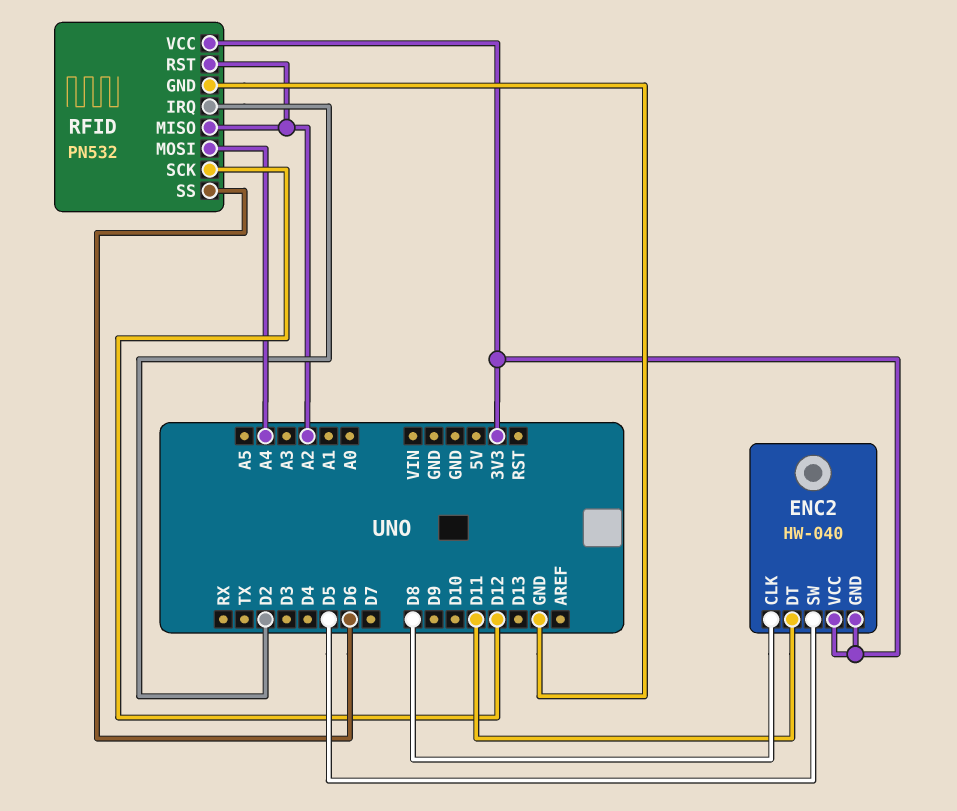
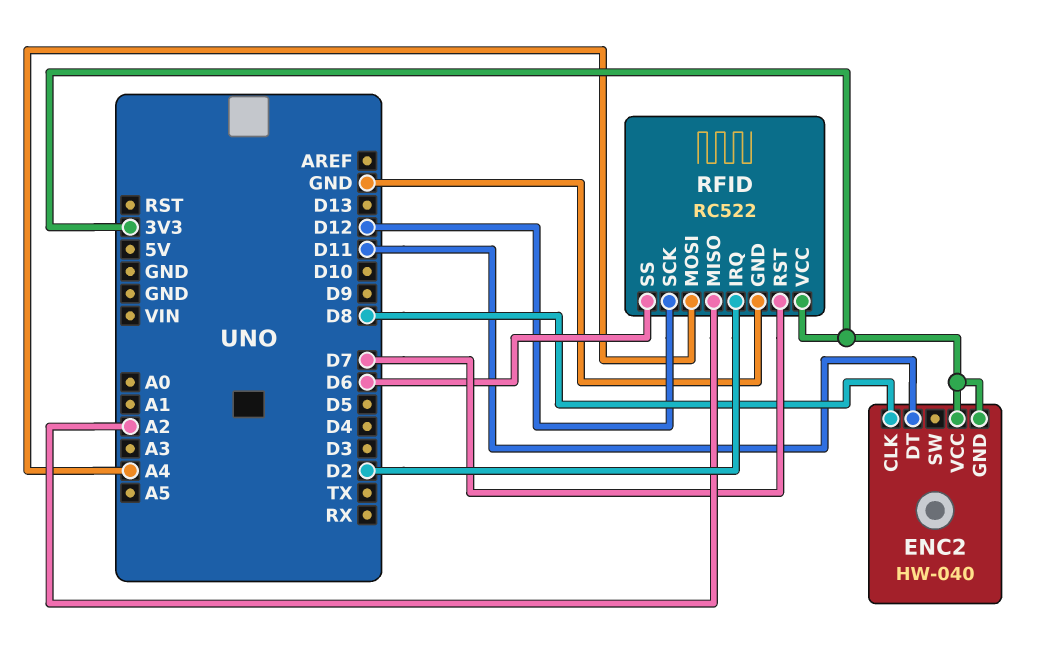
ENC2 pin SW: D5 -> none
RFID: PN532 -> RC522
RFID pin RST: A2 -> D7

